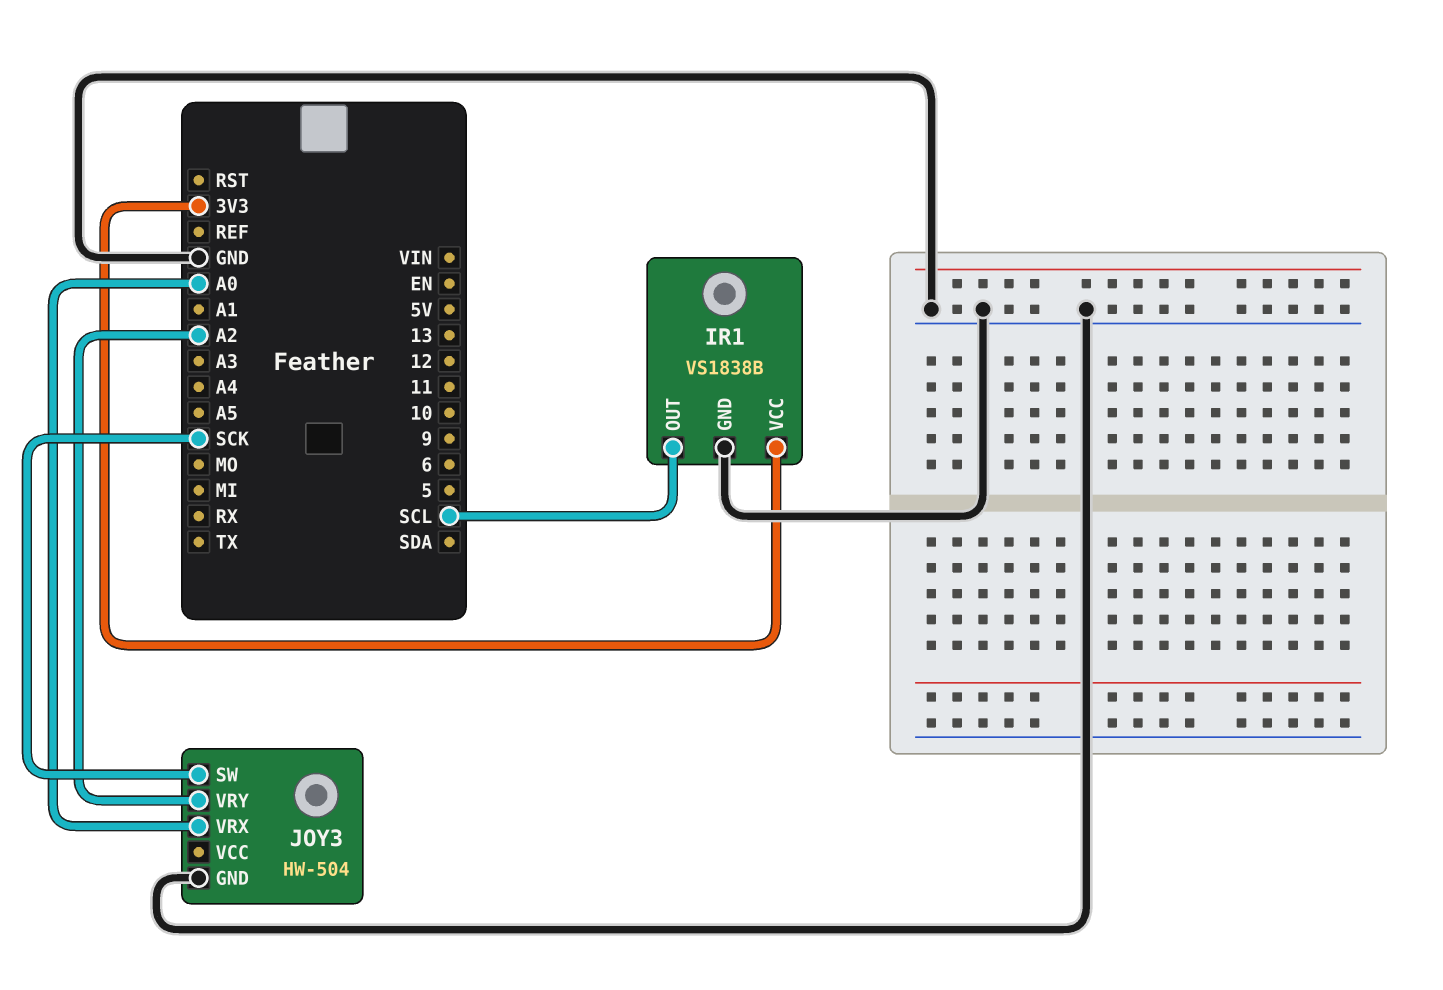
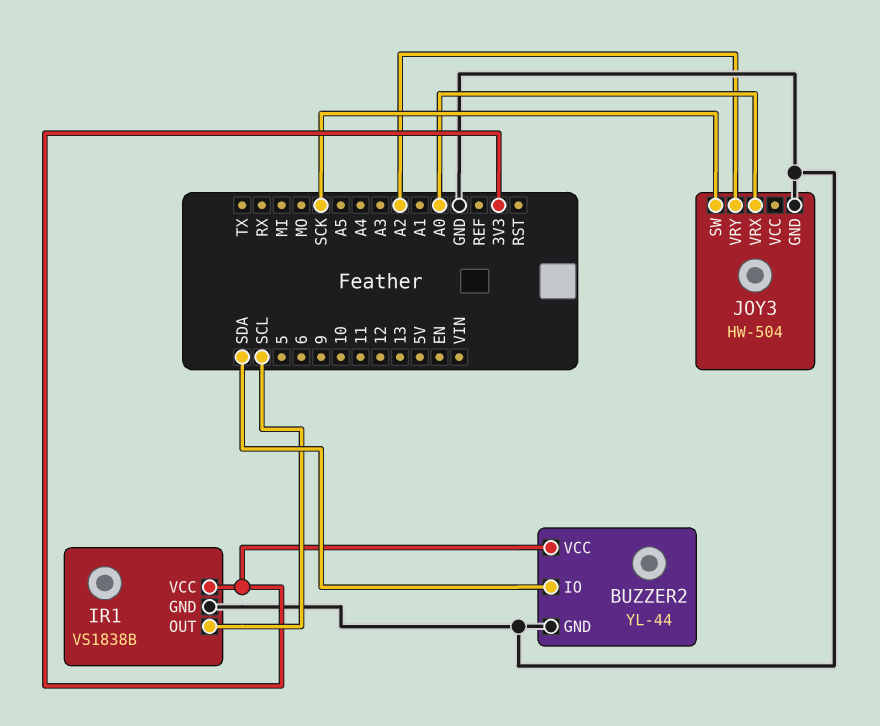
BUZZER2: none -> YL-44
BUZZER2 pin GND: none -> GND
BUZZER2 pin IO: none -> SDA
BUZZER2 pin VCC: none -> 3V3

